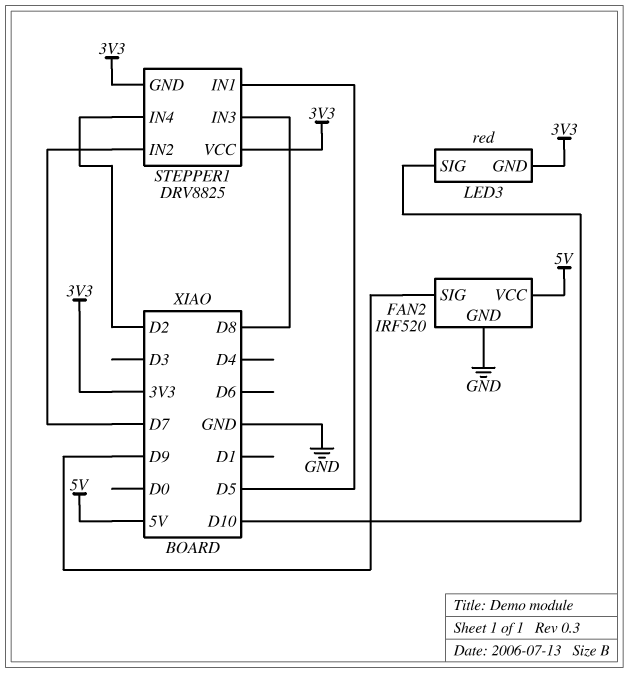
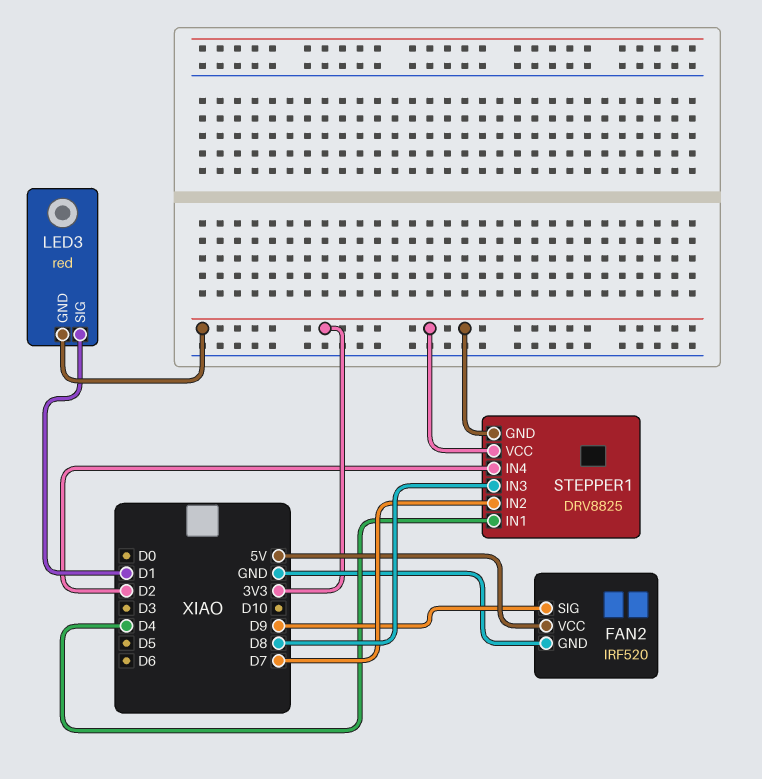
LED3 pin SIG: D10 -> D1
STEPPER1 pin IN1: D5 -> D4

